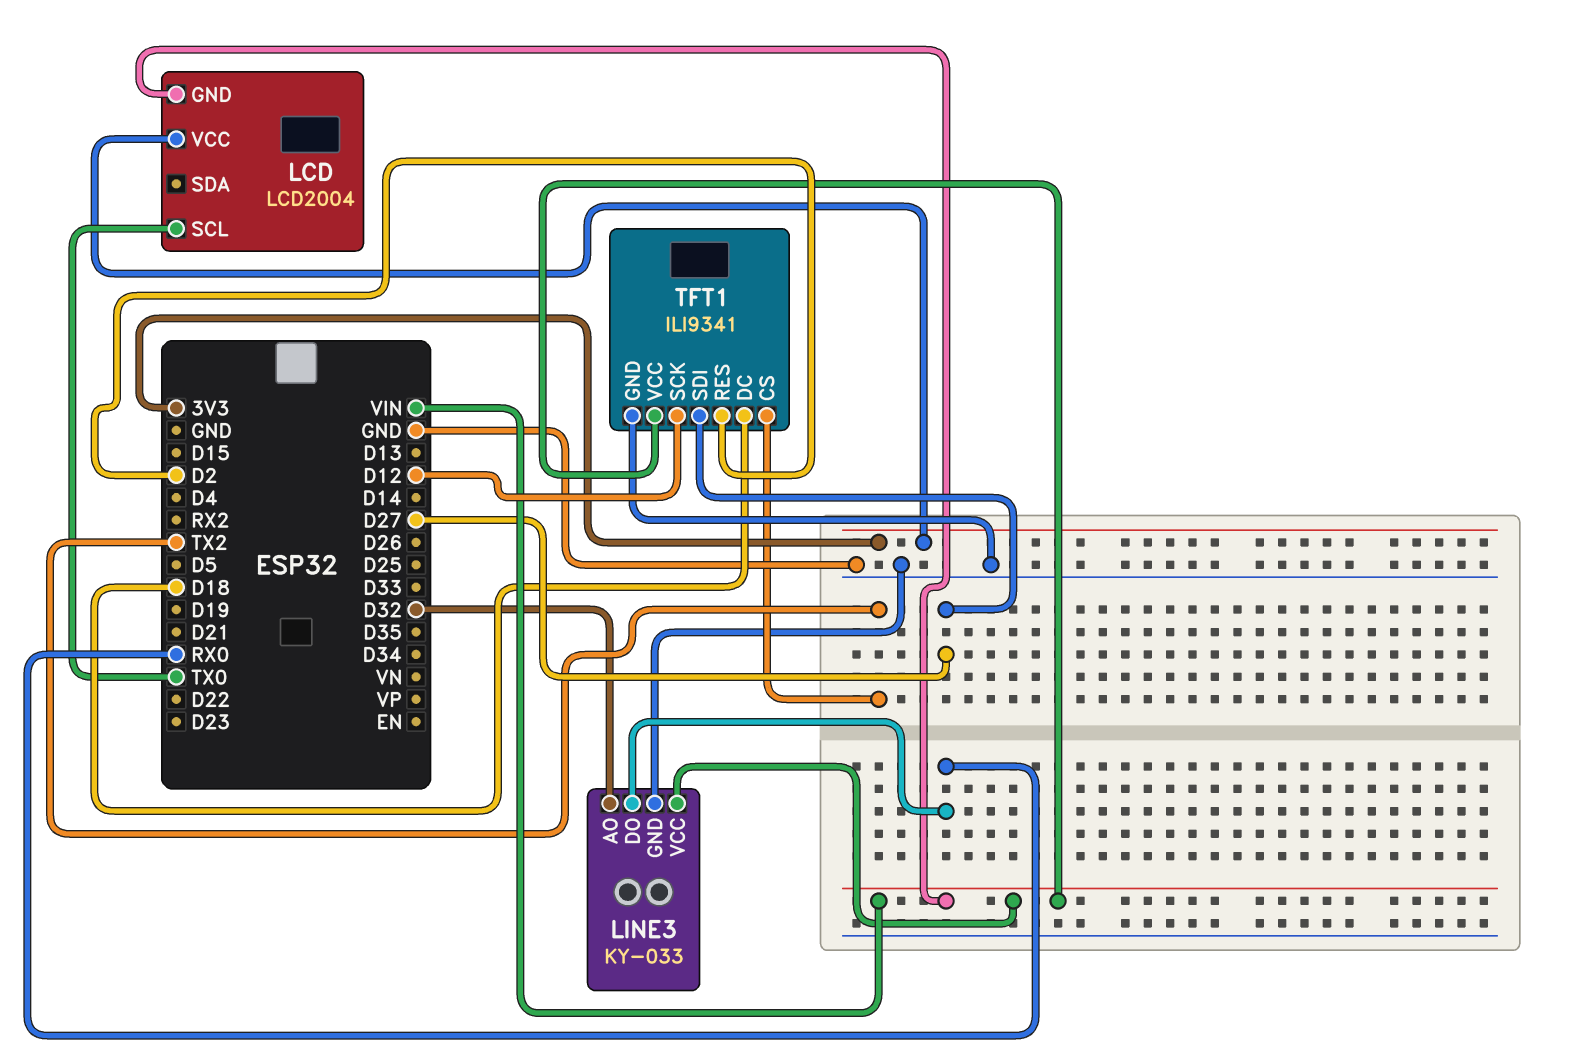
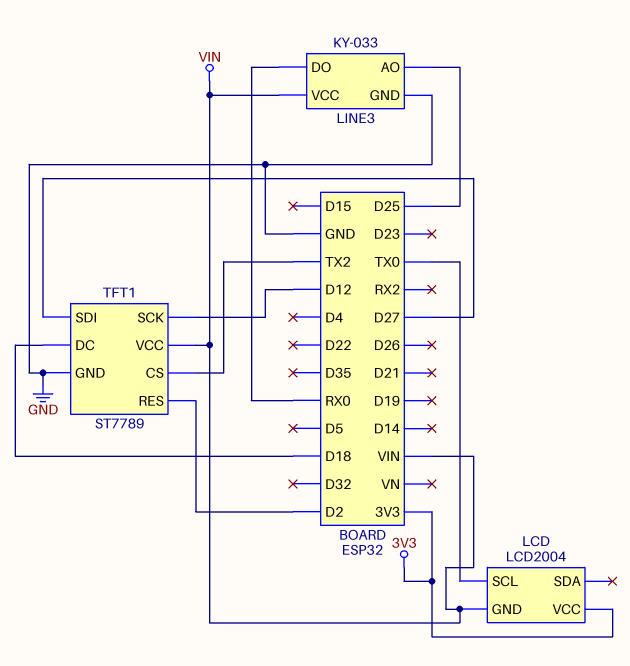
LINE3 pin AO: D32 -> D25
TFT1: ILI9341 -> ST7789

